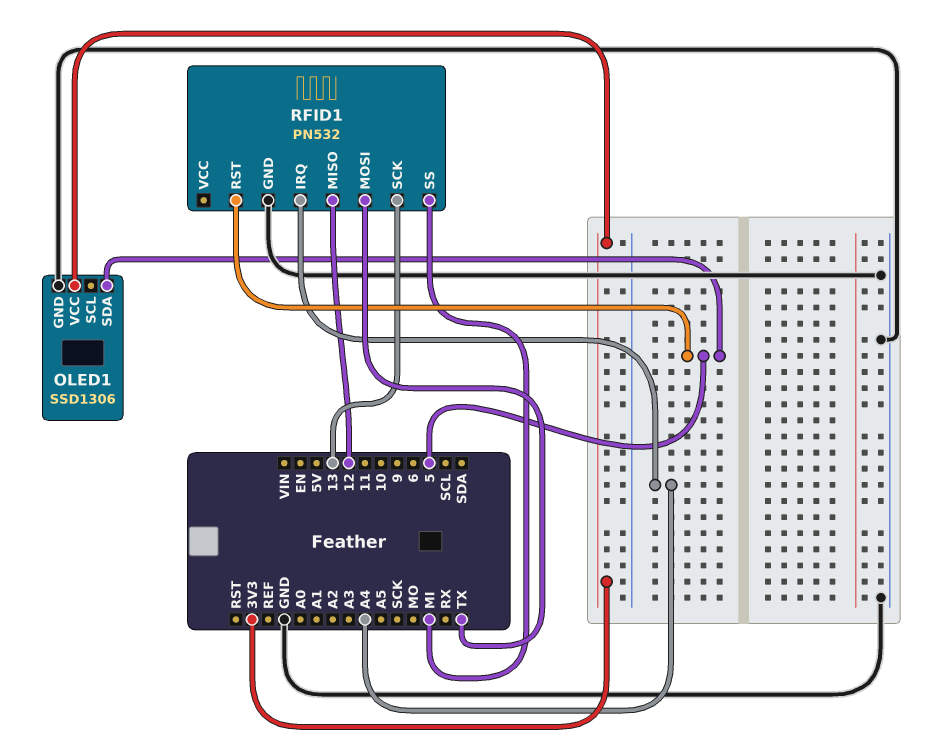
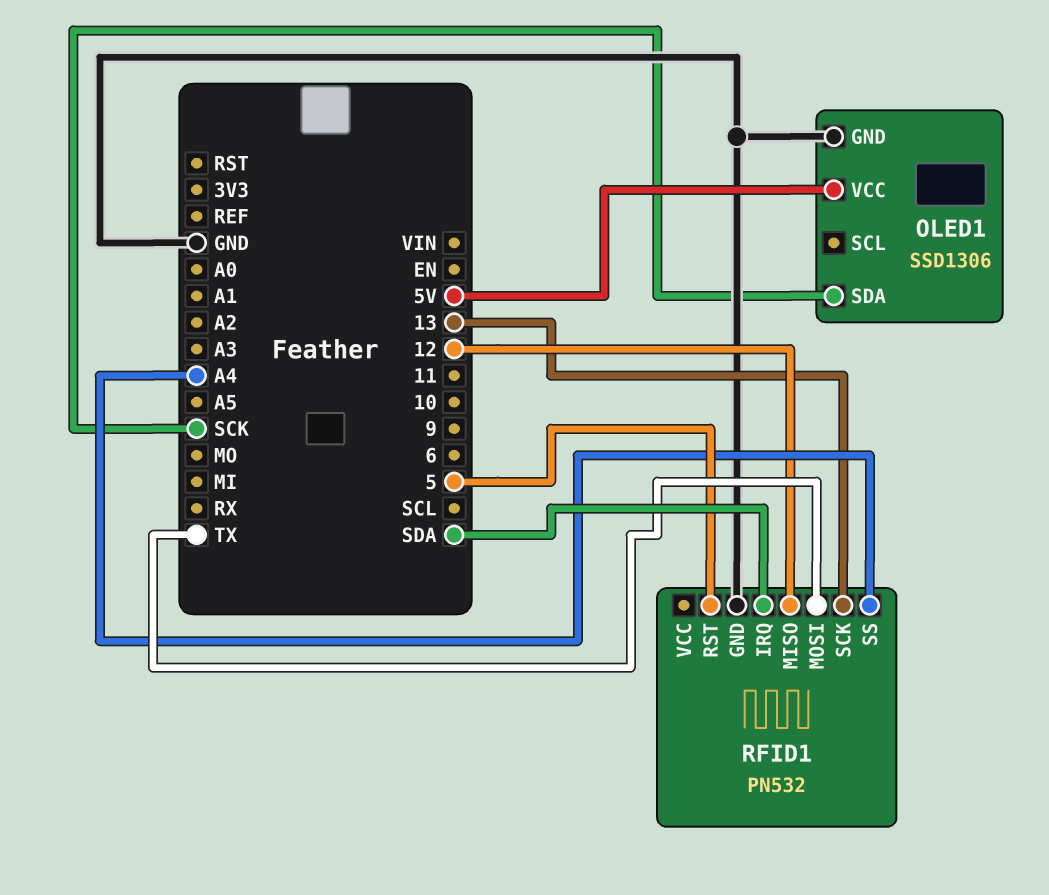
OLED1 pin SDA: 5 -> SCK
OLED1 pin VCC: 3V3 -> 5V
RFID1 pin IRQ: A4 -> SDA
RFID1 pin SS: MI -> A4

